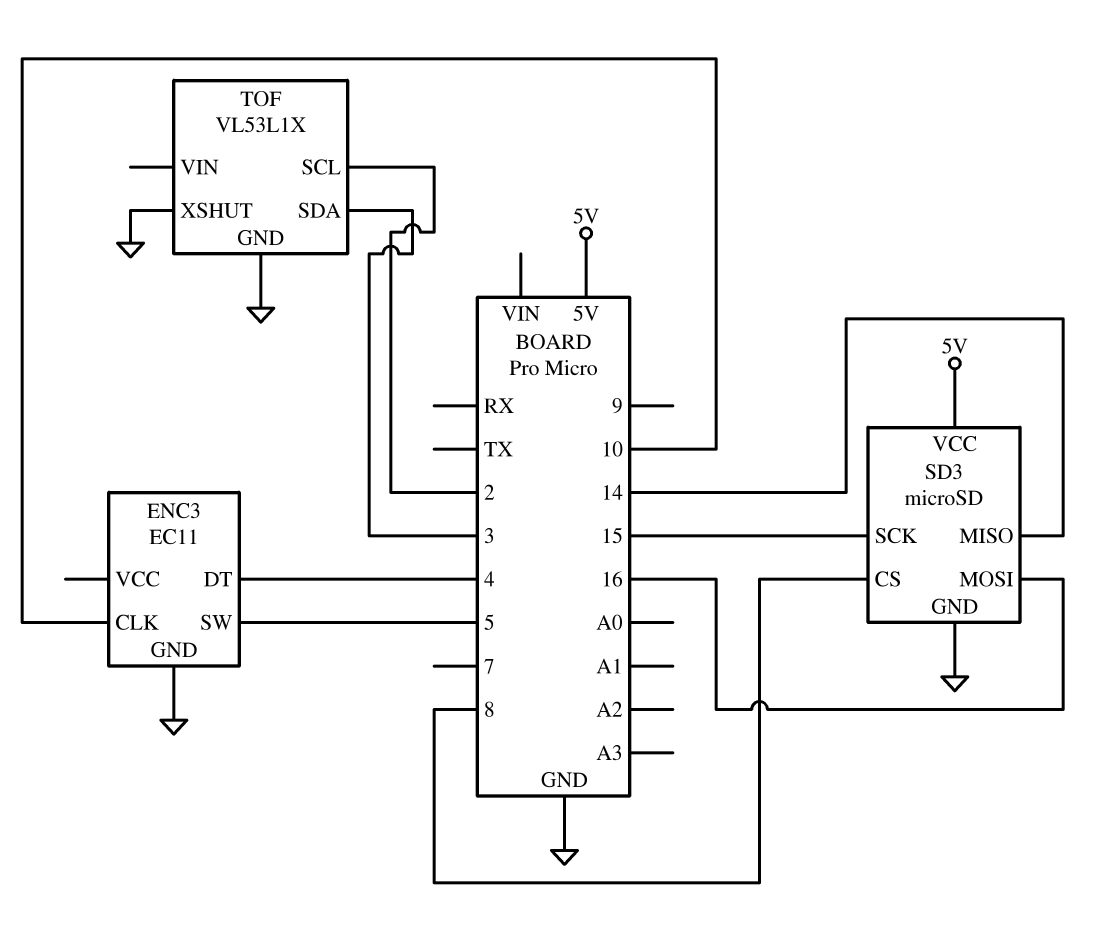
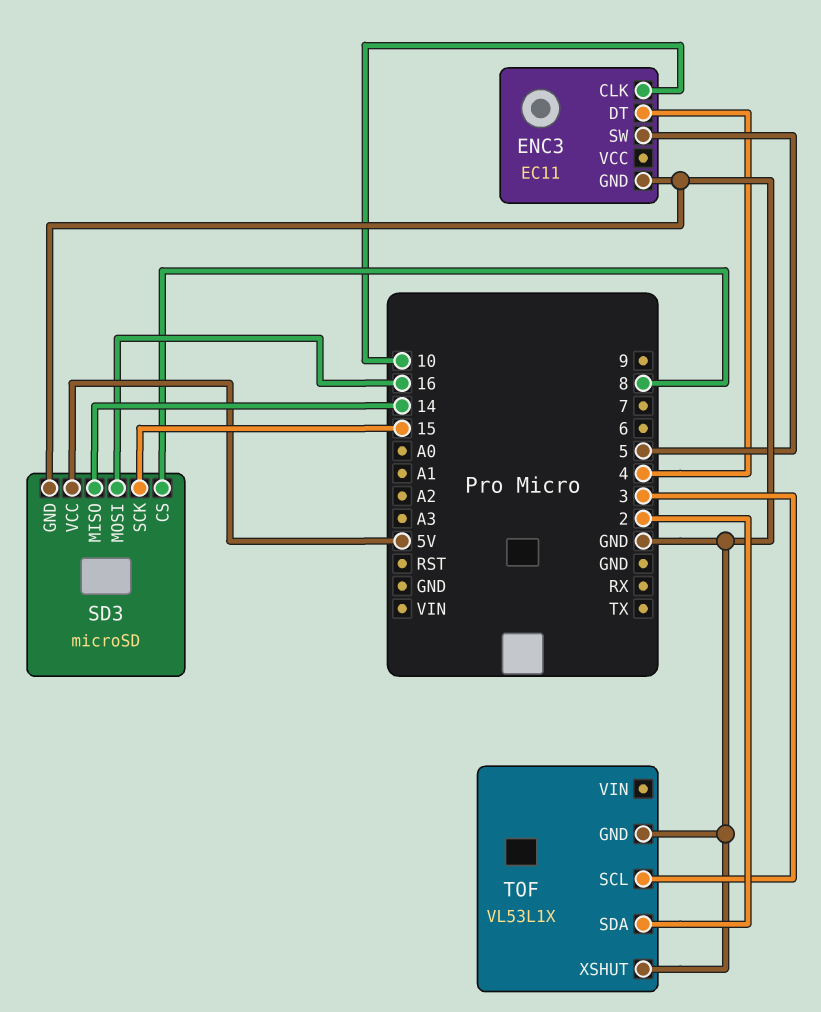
TOF pin SCL: 2 -> 3
TOF pin SDA: 3 -> 2

